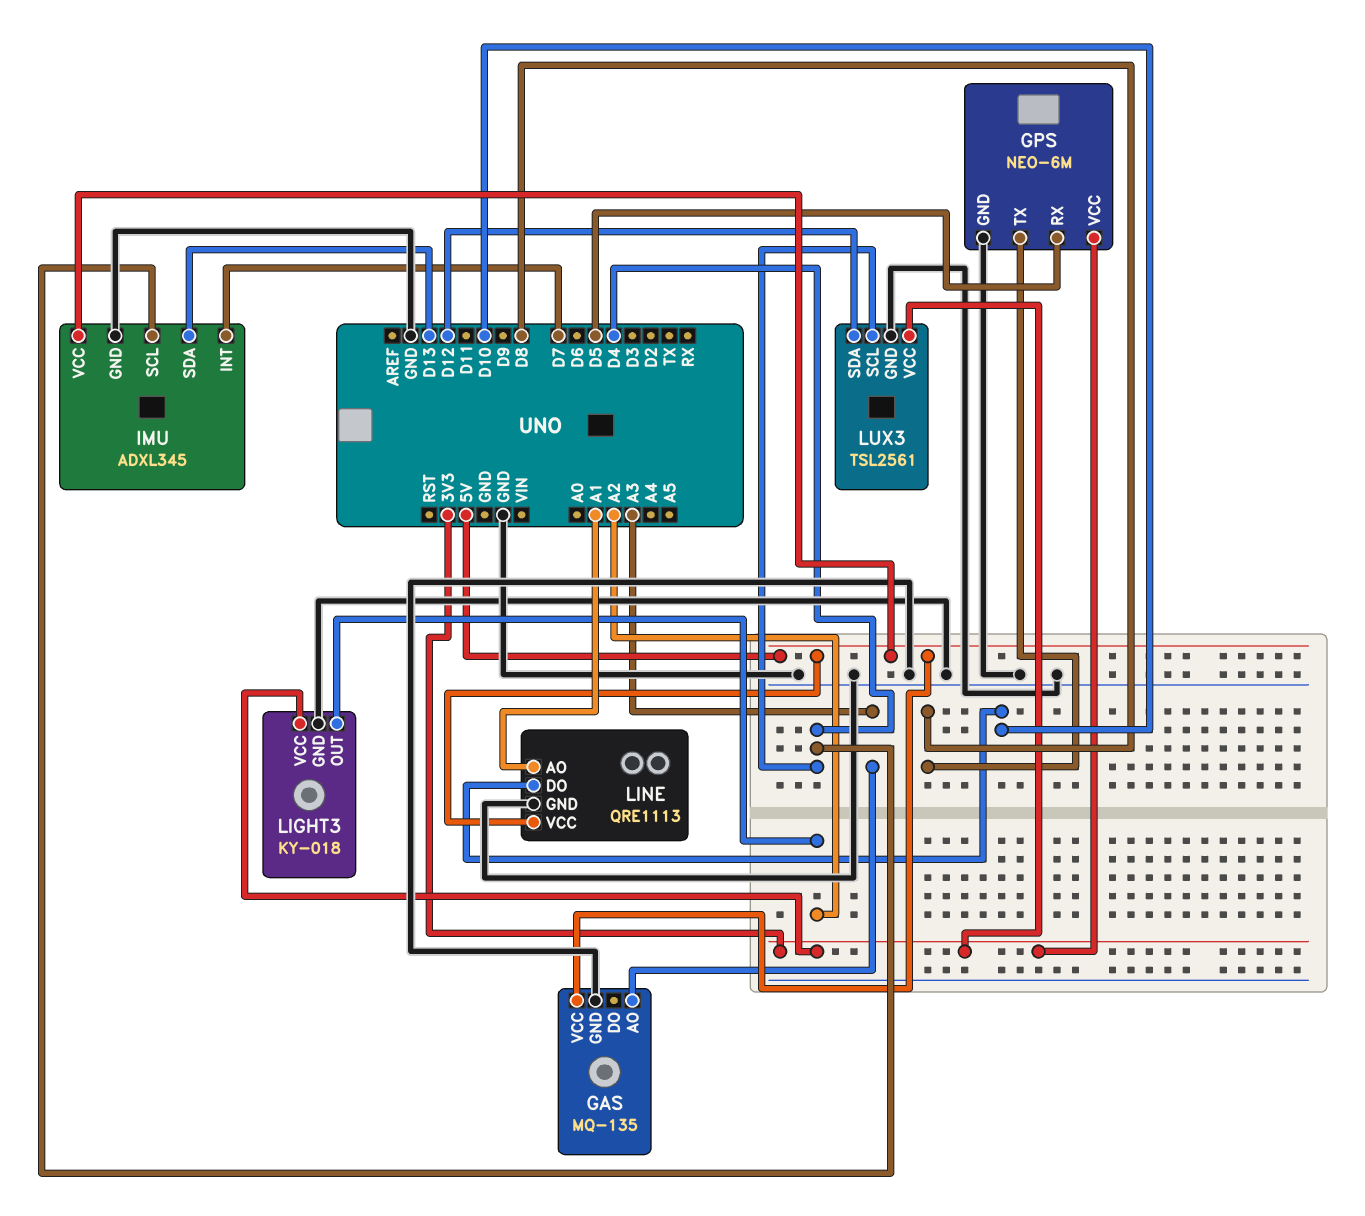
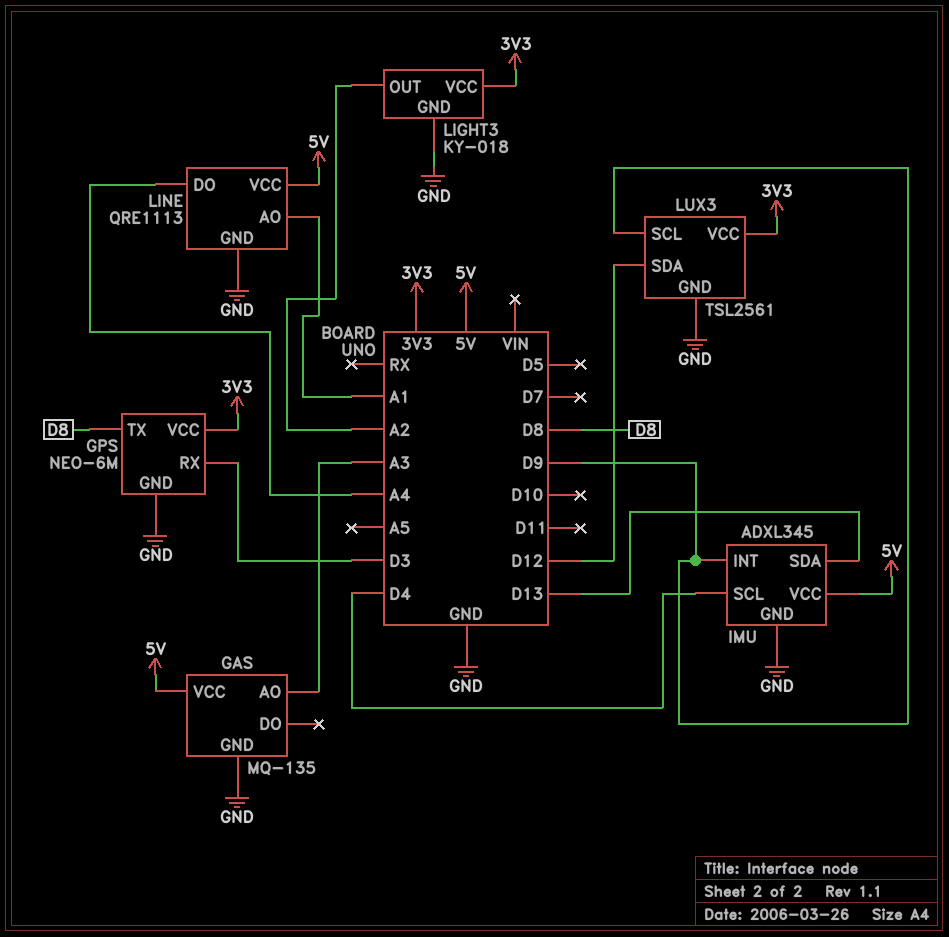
GPS pin RX: D5 -> D3
IMU pin INT: D7 -> D9
LINE pin DO: D10 -> A4
LUX3 pin SCL: D4 -> D9

